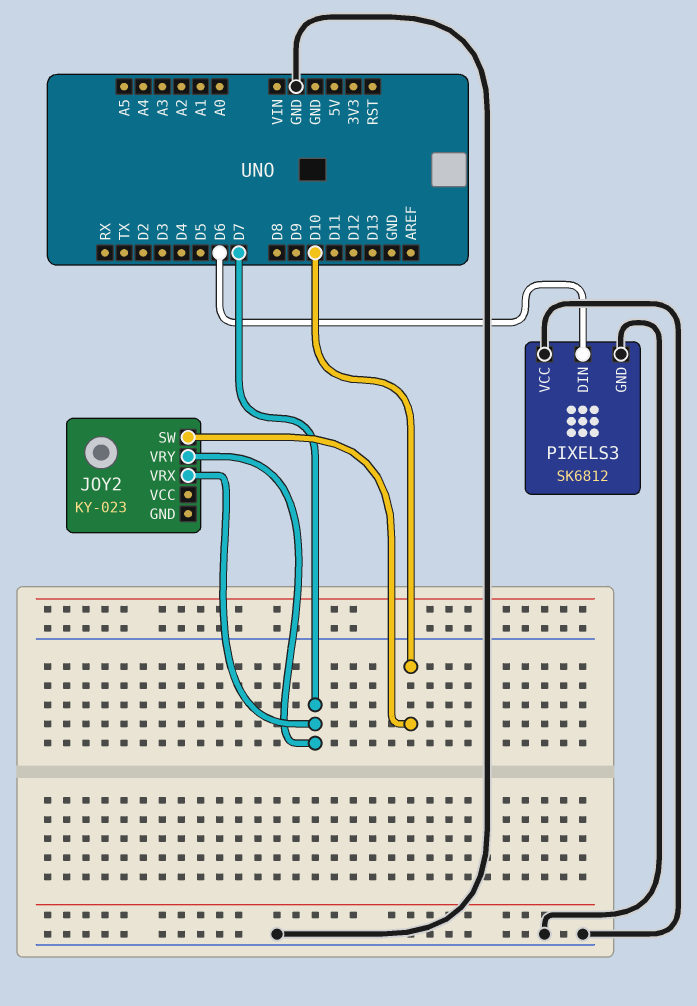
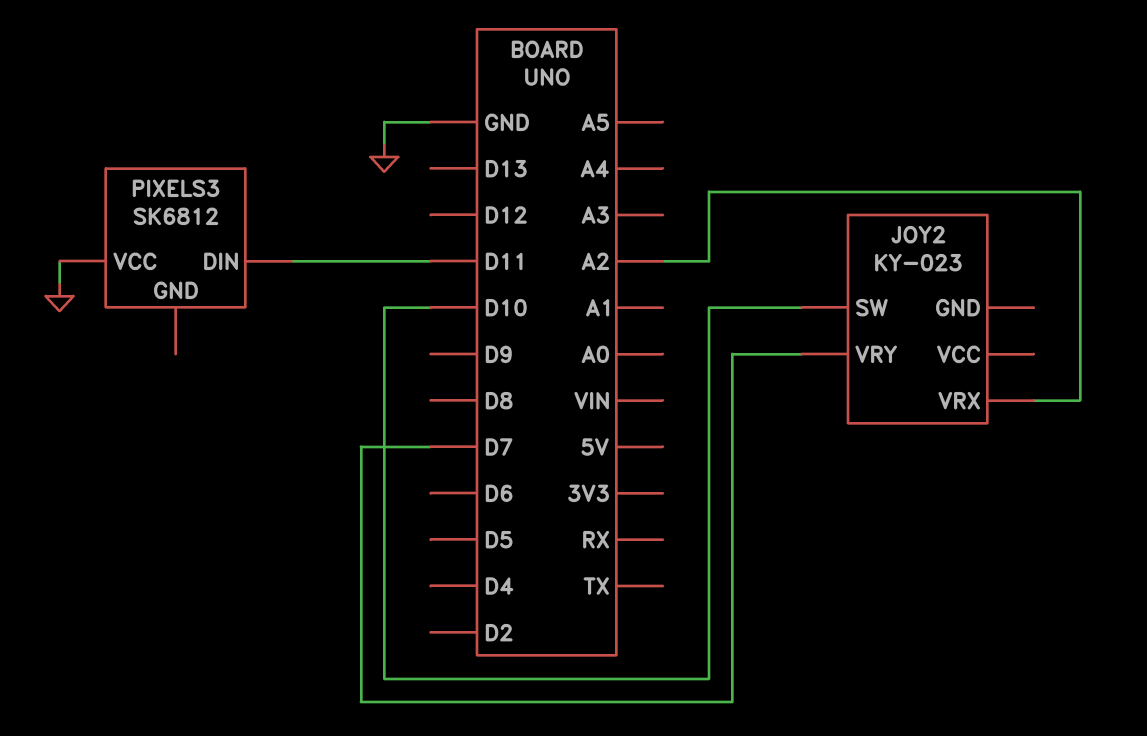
JOY2 pin VRX: D7 -> A2
PIXELS3 pin DIN: D6 -> D11
PIXELS3 pin GND: GND -> none

